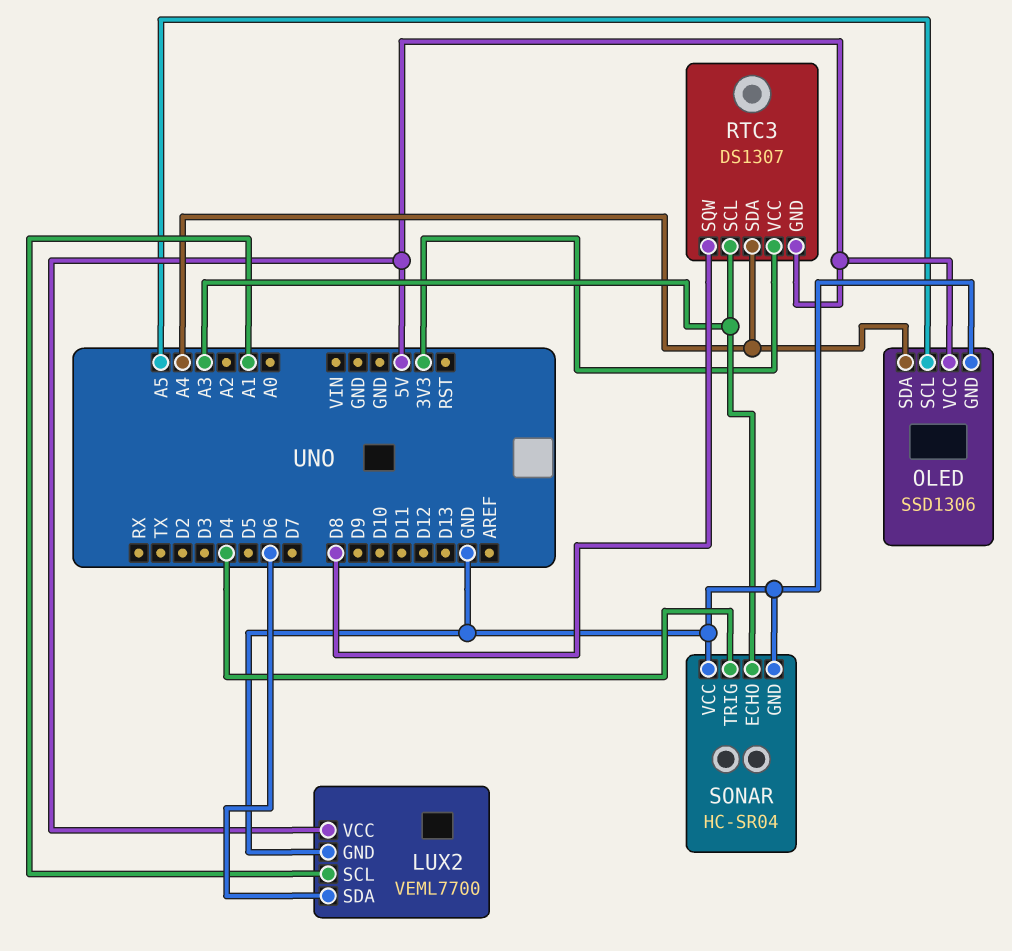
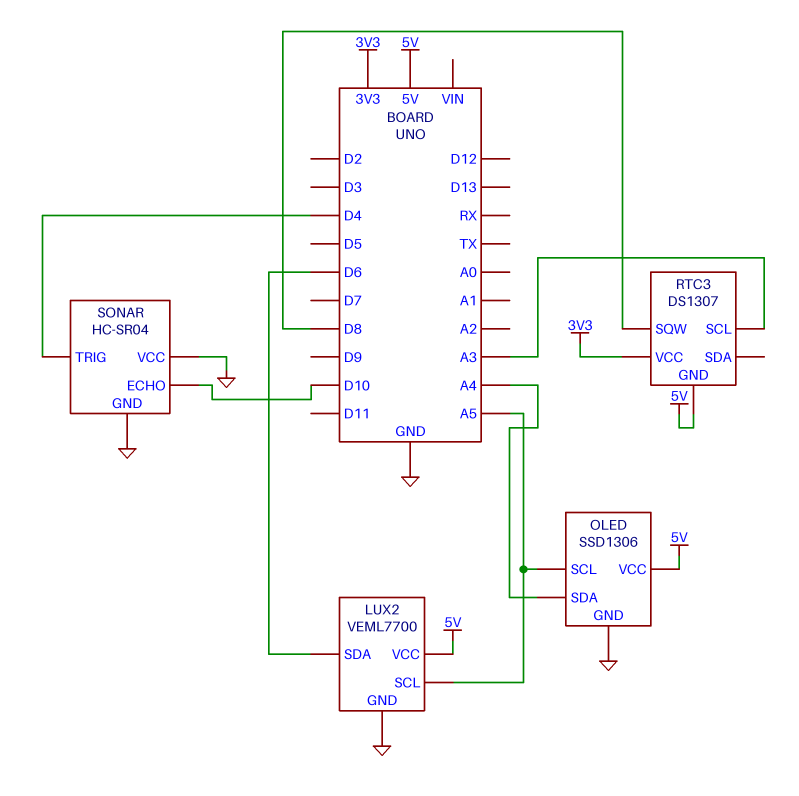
LUX2 pin SCL: A1 -> A5
RTC3 pin SDA: A4 -> none
SONAR pin ECHO: A3 -> D10

